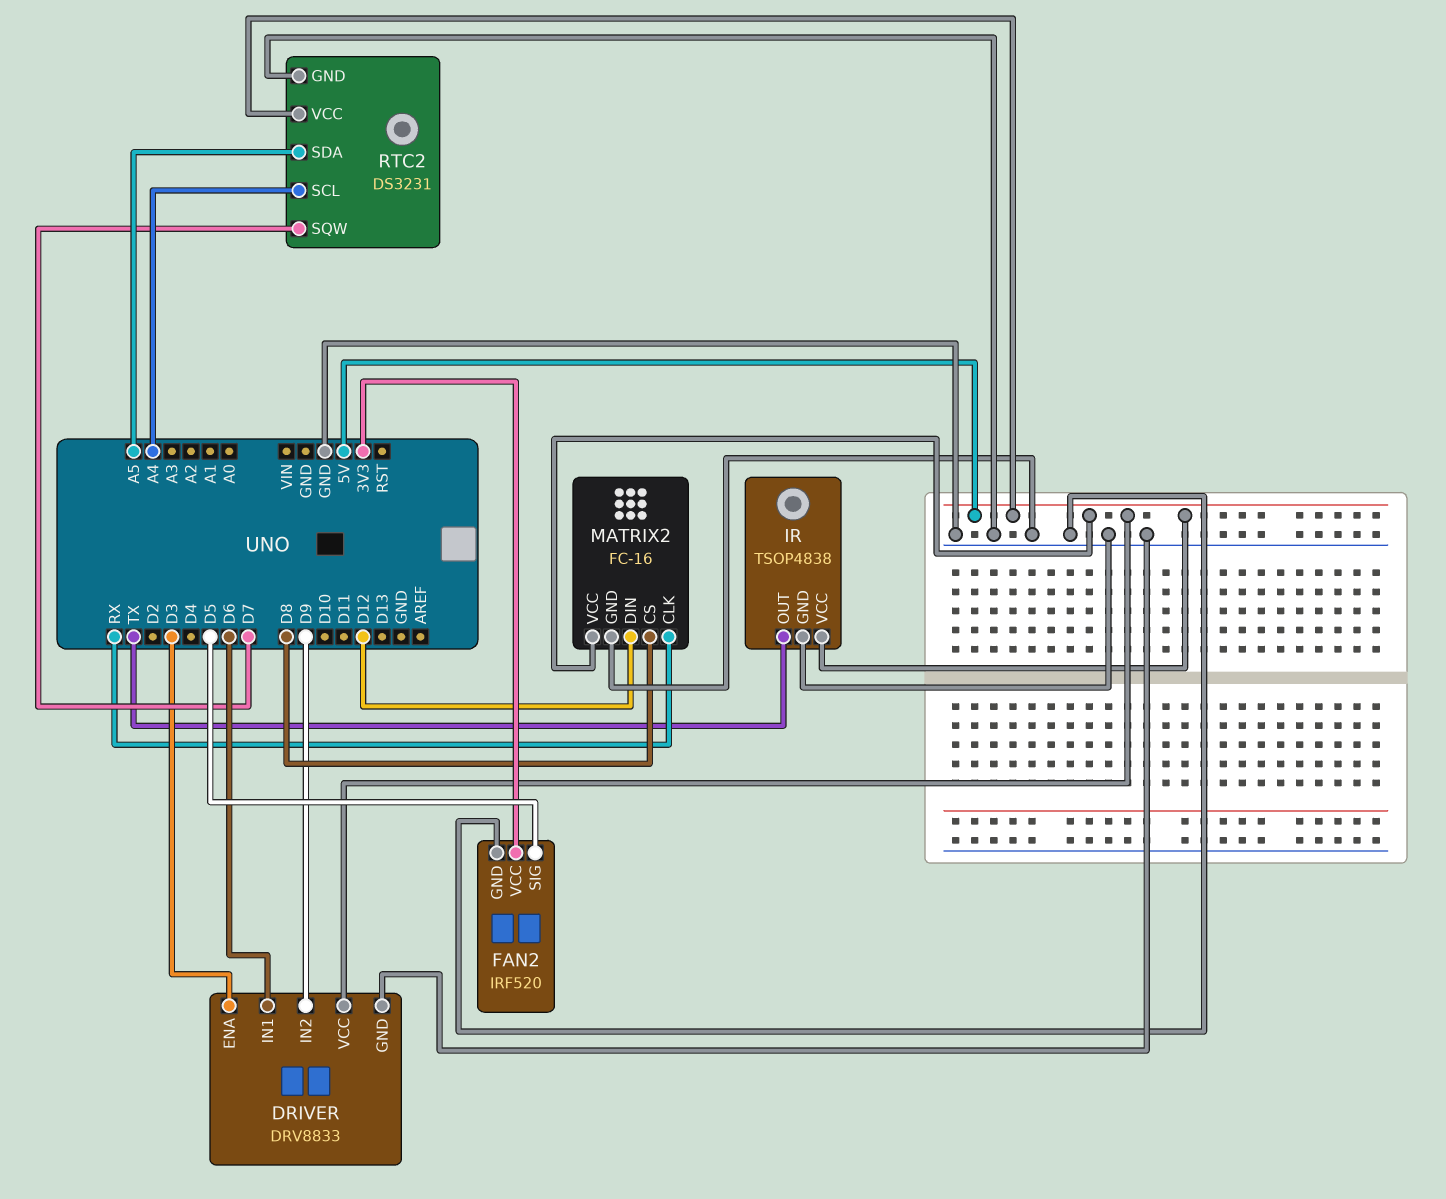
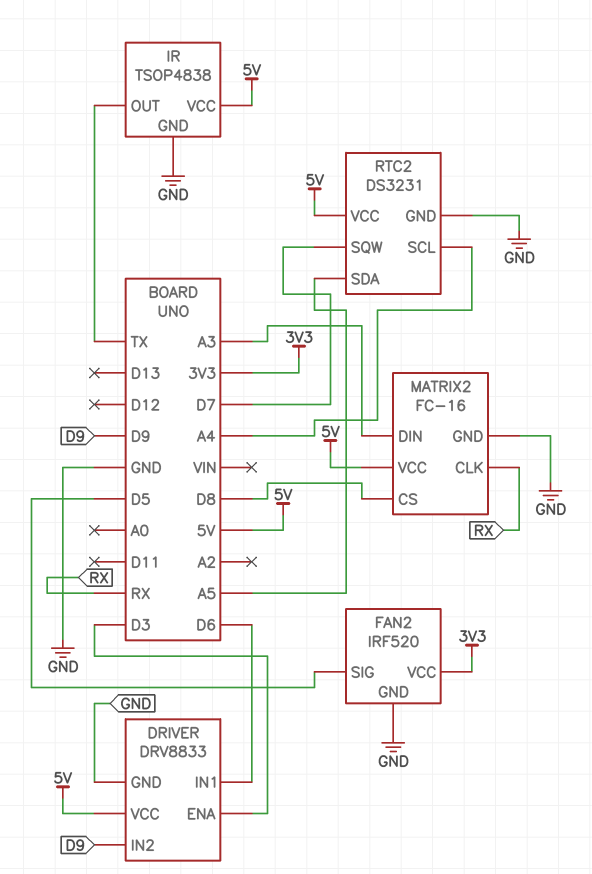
MATRIX2 pin DIN: D12 -> A3

